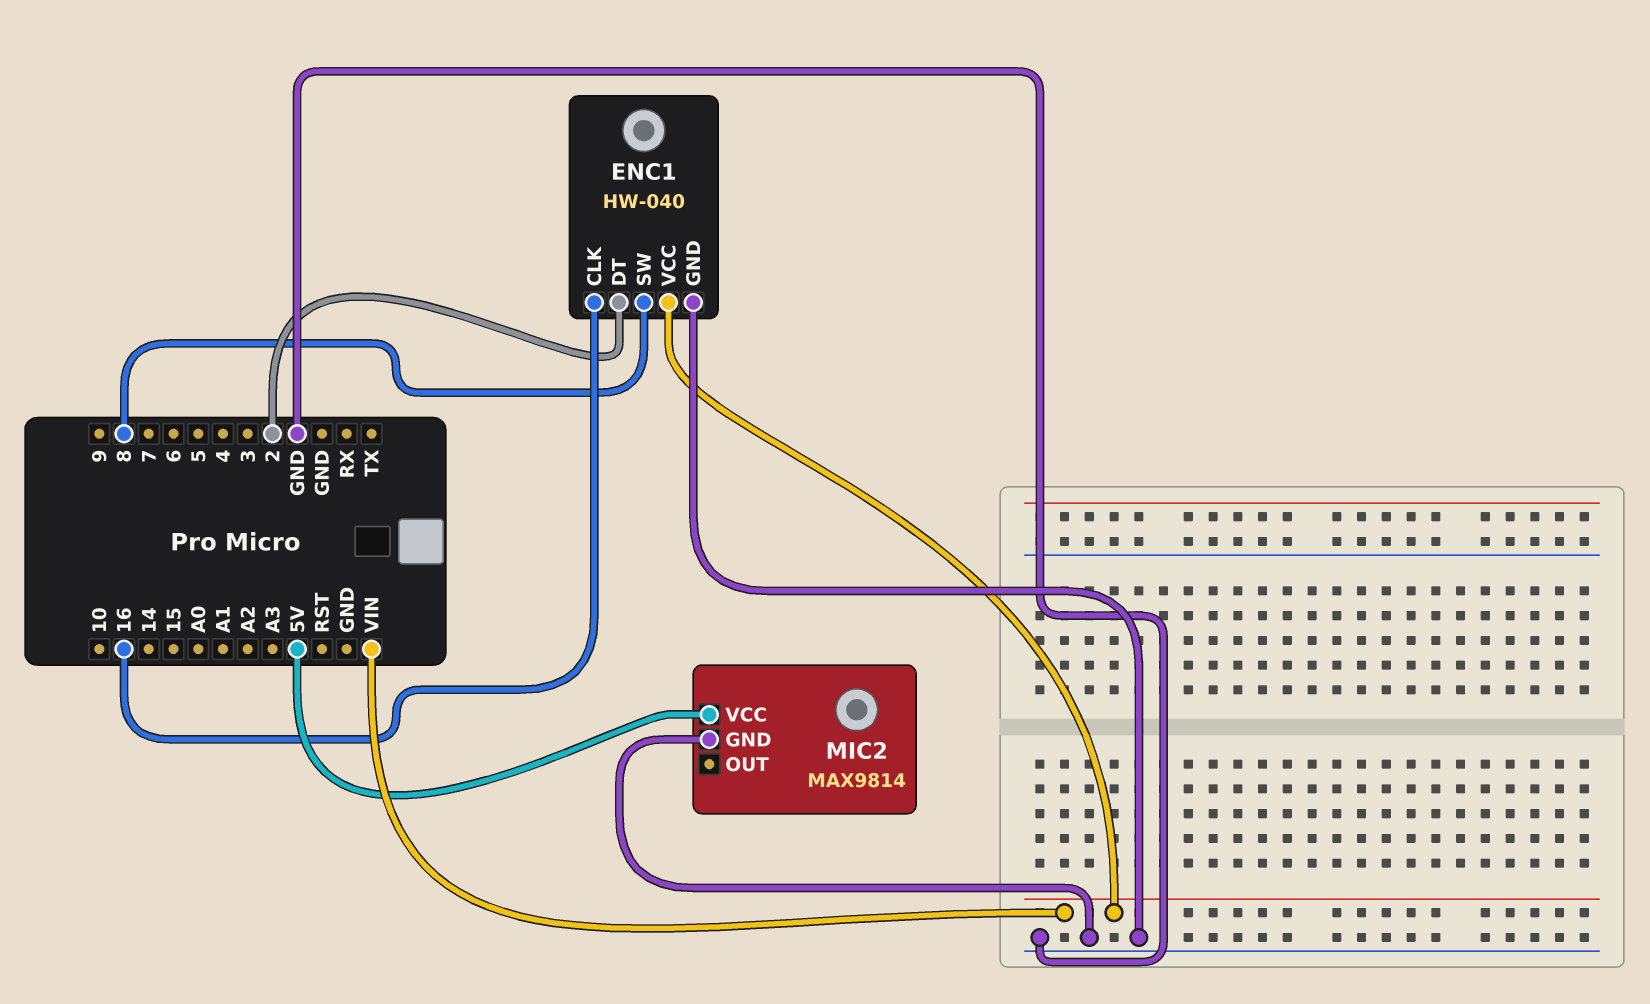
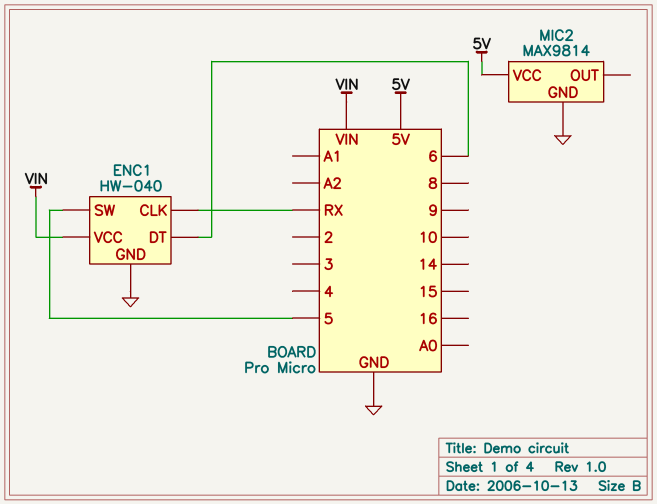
ENC1 pin CLK: 16 -> RX
ENC1 pin DT: 2 -> 6
ENC1 pin SW: 8 -> 5

